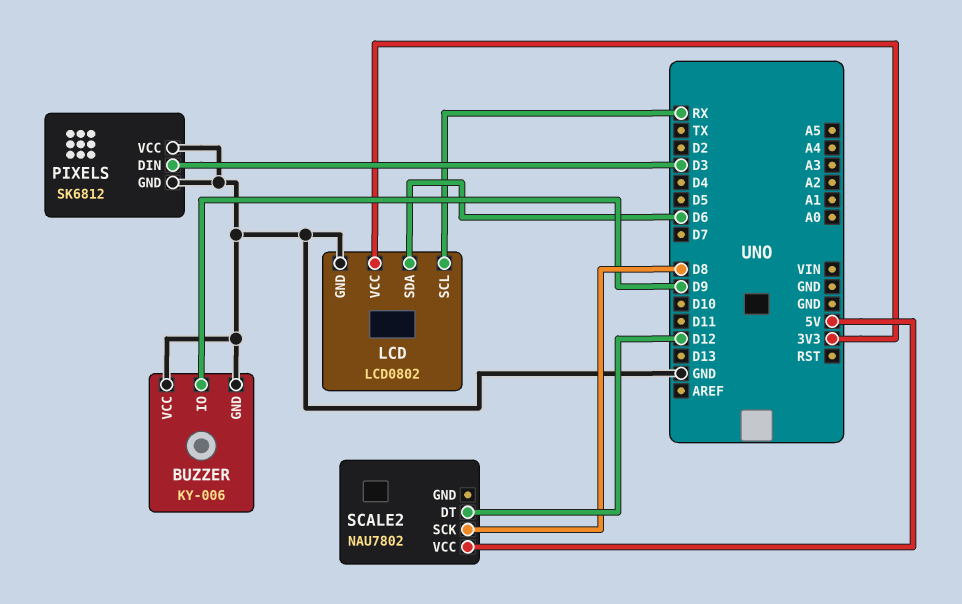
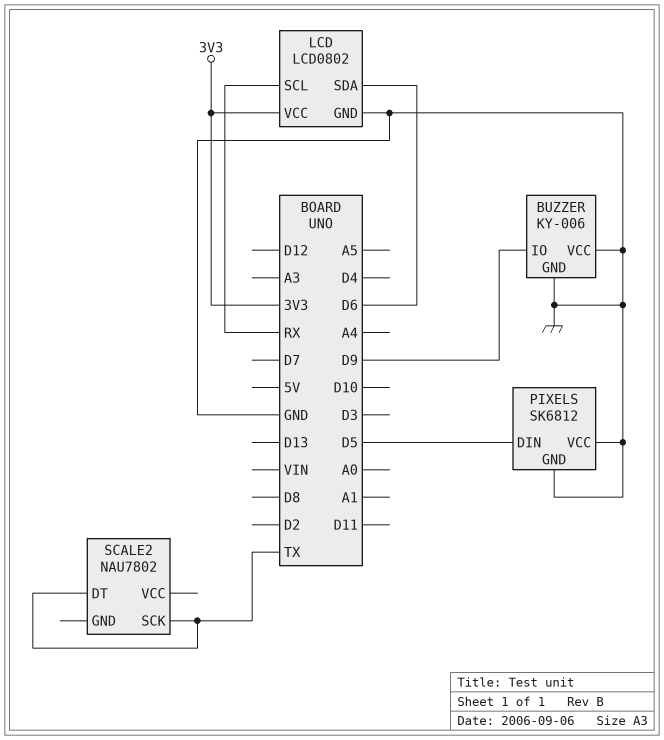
PIXELS pin DIN: D3 -> D5
SCALE2 pin DT: D12 -> TX
SCALE2 pin SCK: D8 -> TX
SCALE2 pin VCC: 5V -> none

